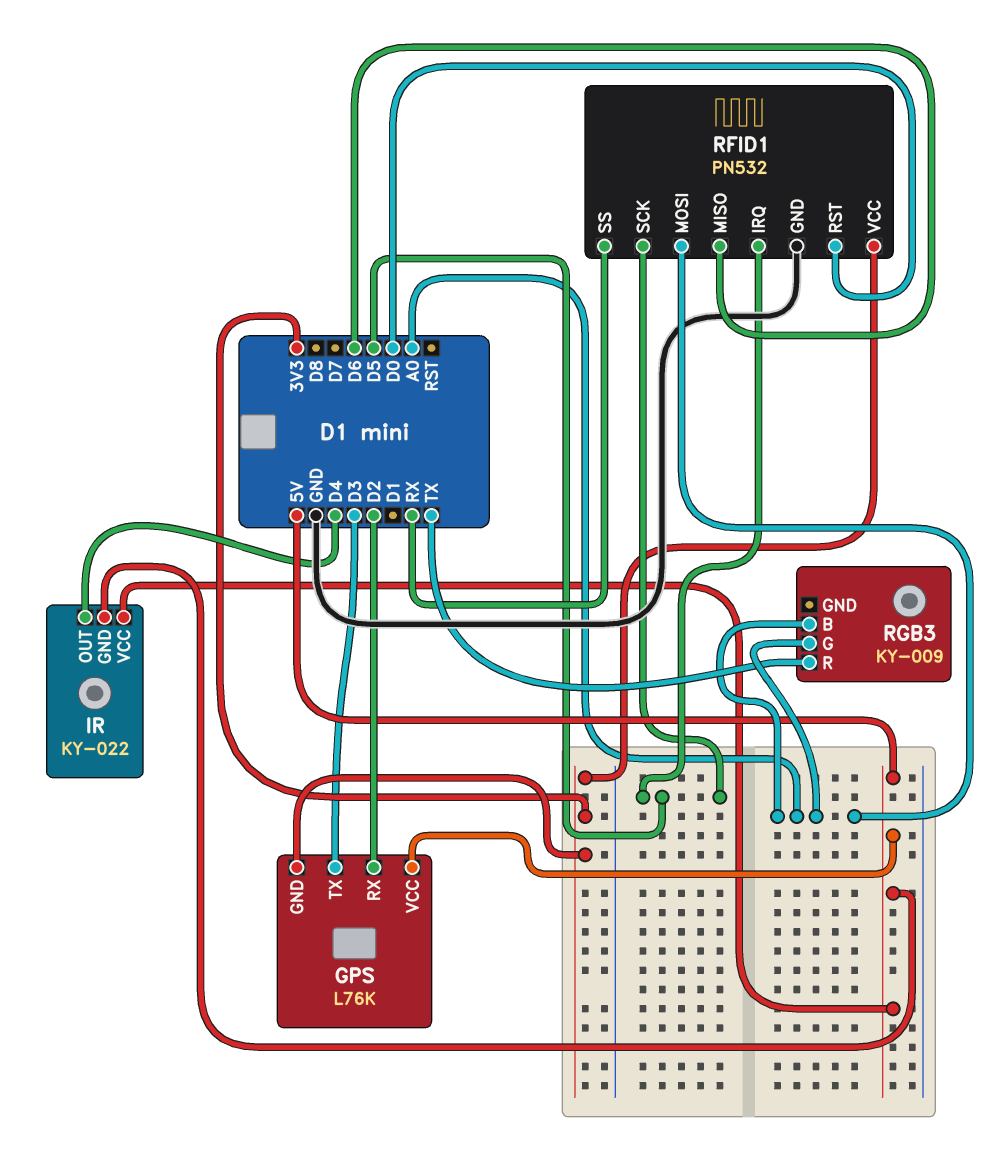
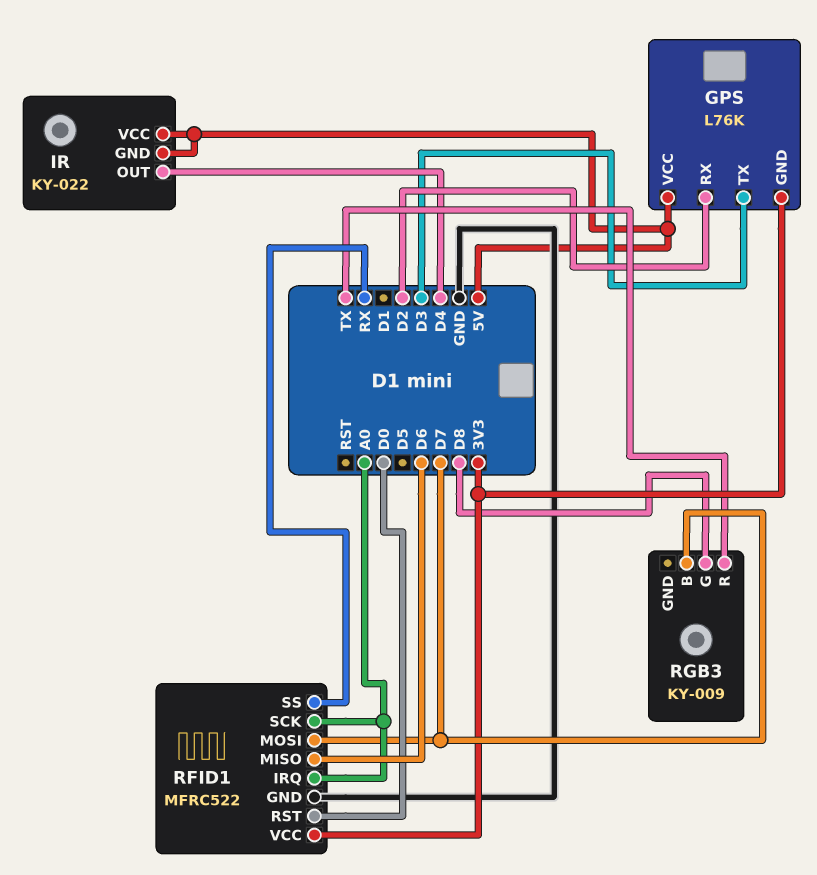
RFID1: PN532 -> MFRC522
RFID1 pin IRQ: D5 -> A0
RFID1 pin MOSI: A0 -> D7
RFID1 pin SCK: D5 -> A0
RGB3 pin B: A0 -> D7
RGB3 pin G: A0 -> D8

